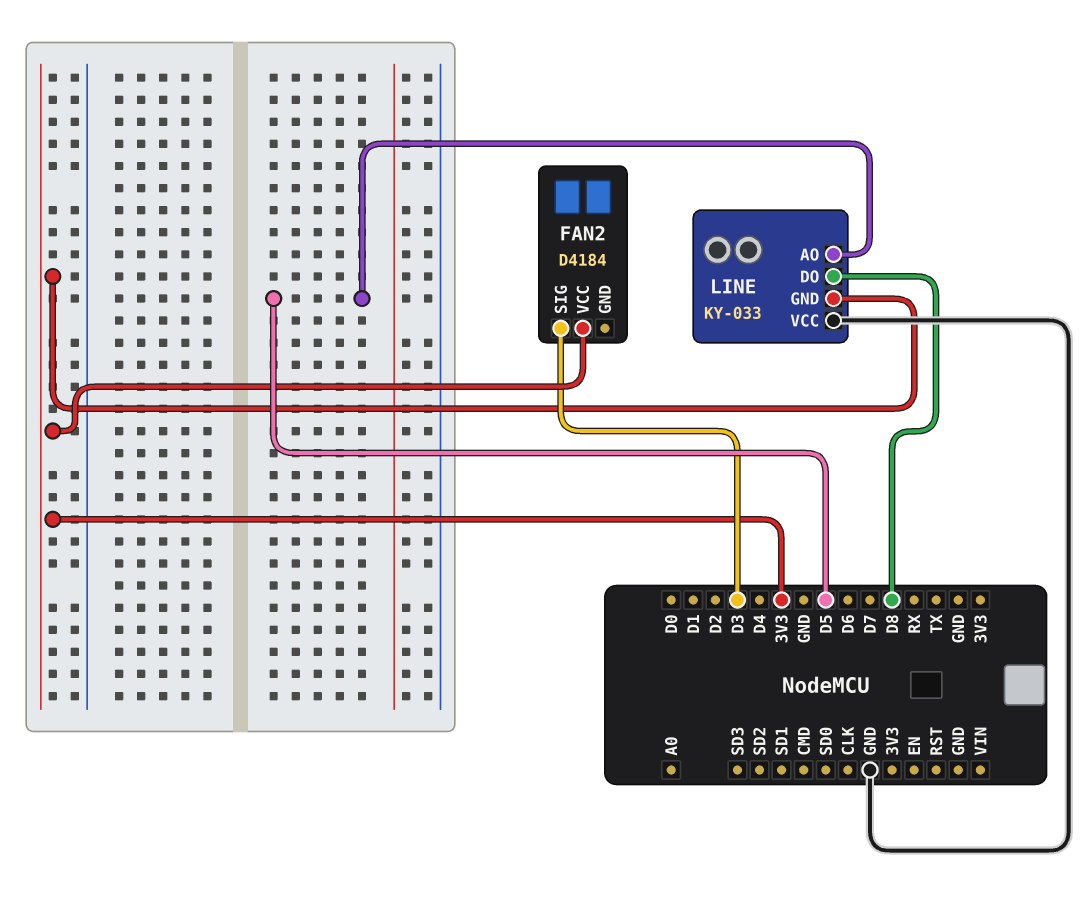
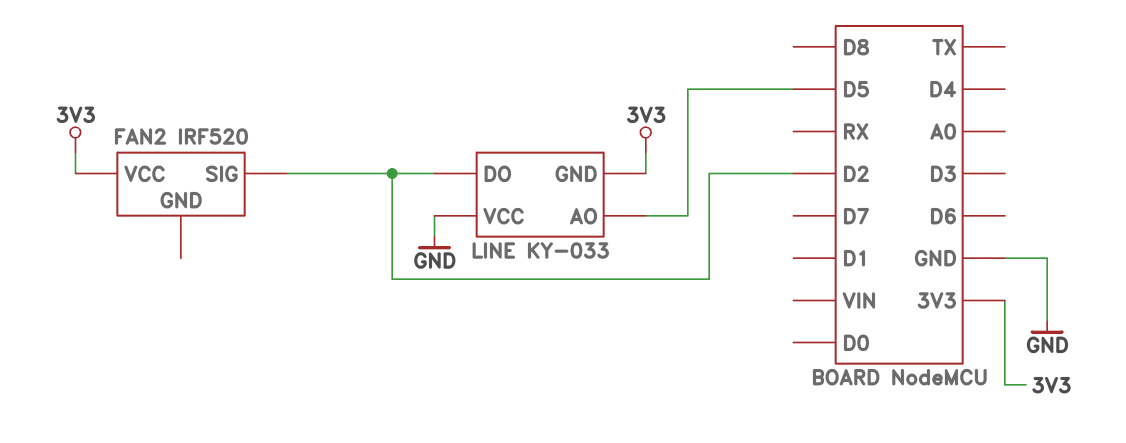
FAN2: D4184 -> IRF520
FAN2 pin SIG: D3 -> D2
LINE pin DO: D8 -> D2

